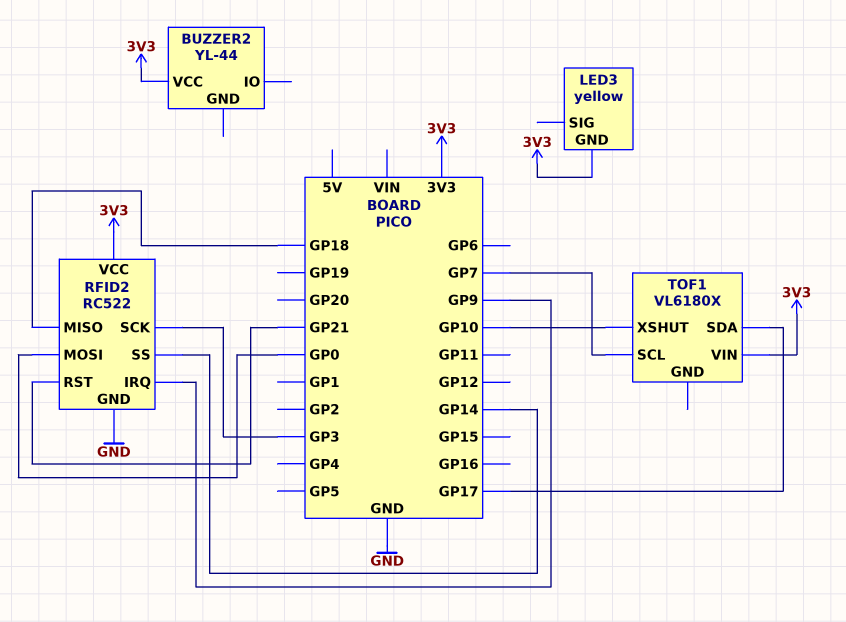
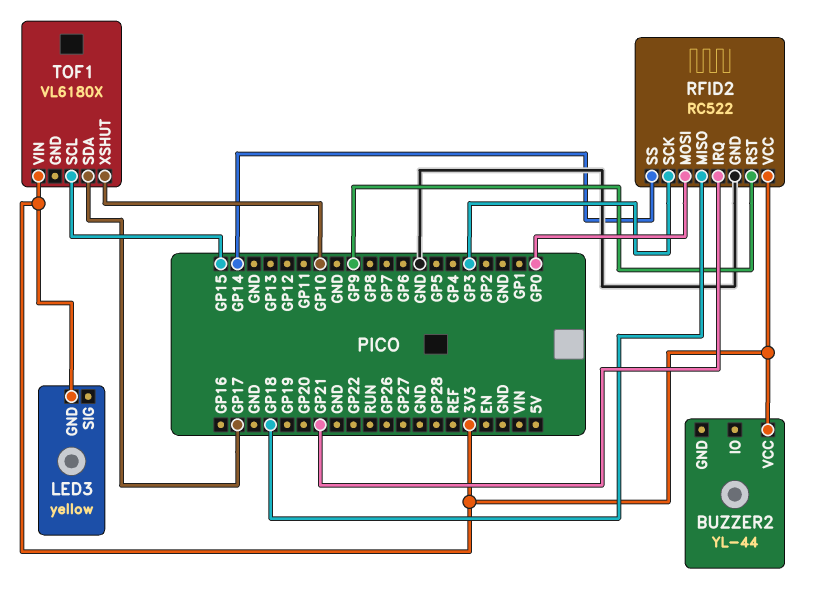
RFID2 pin IRQ: GP9 -> GP21
RFID2 pin RST: GP21 -> GP9
TOF1 pin SCL: GP7 -> GP15

